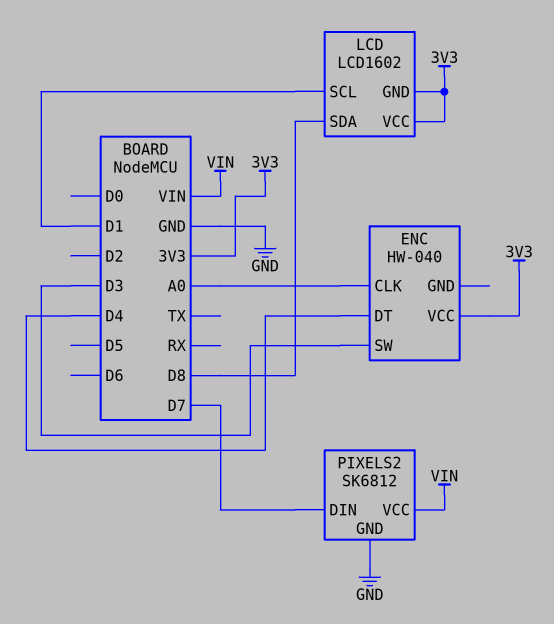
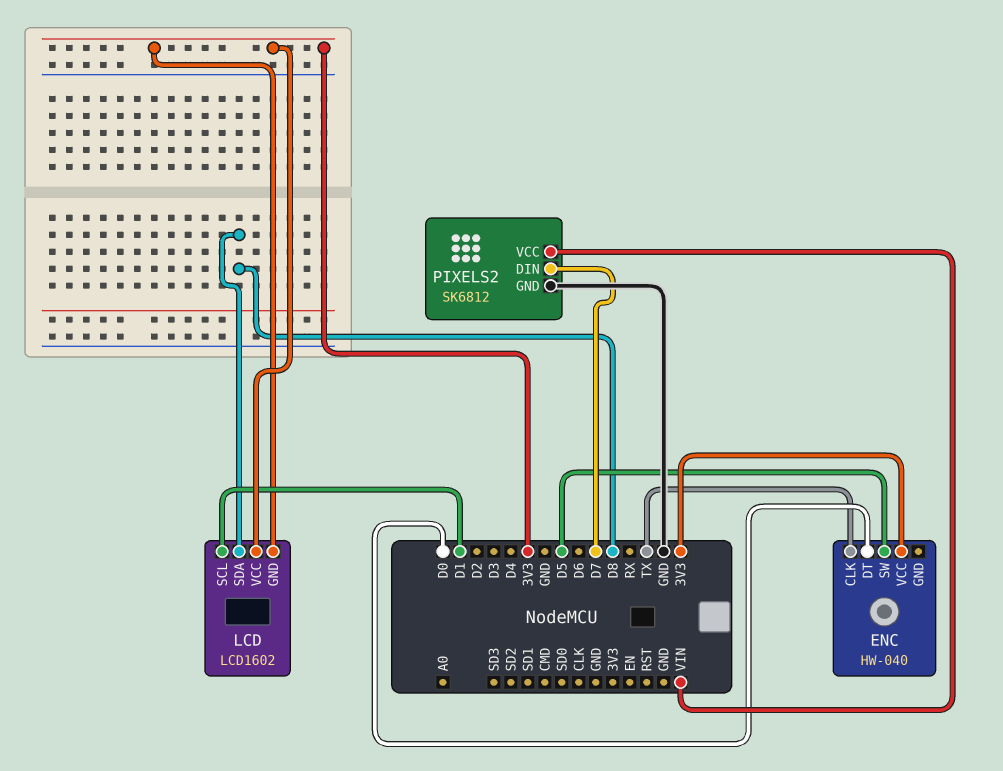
ENC pin CLK: A0 -> TX
ENC pin DT: D4 -> D0
ENC pin SW: D3 -> D5

